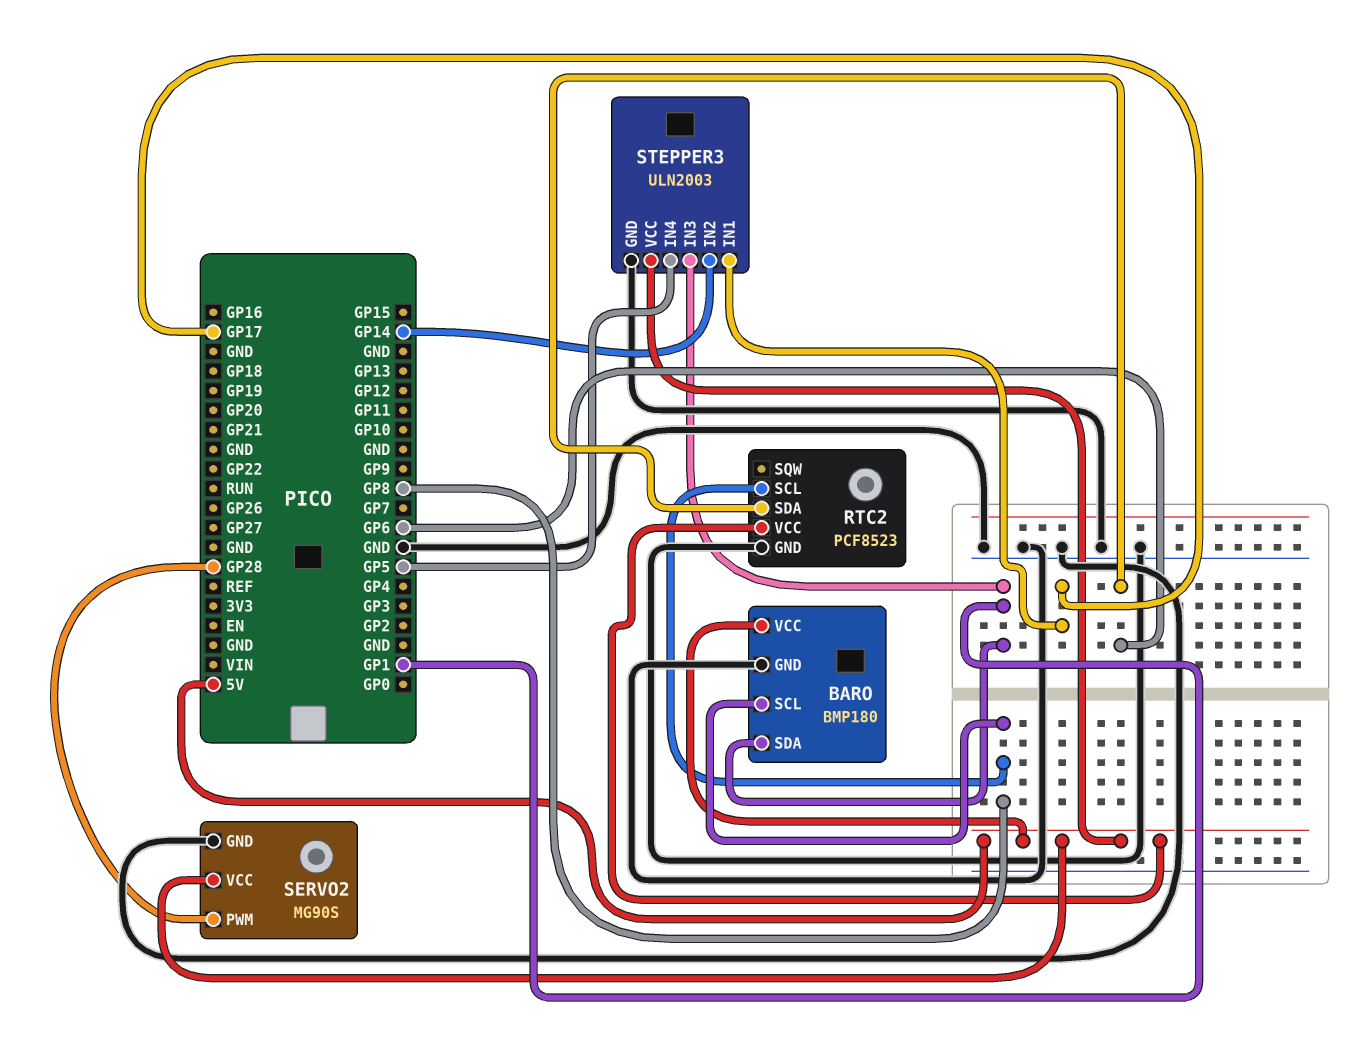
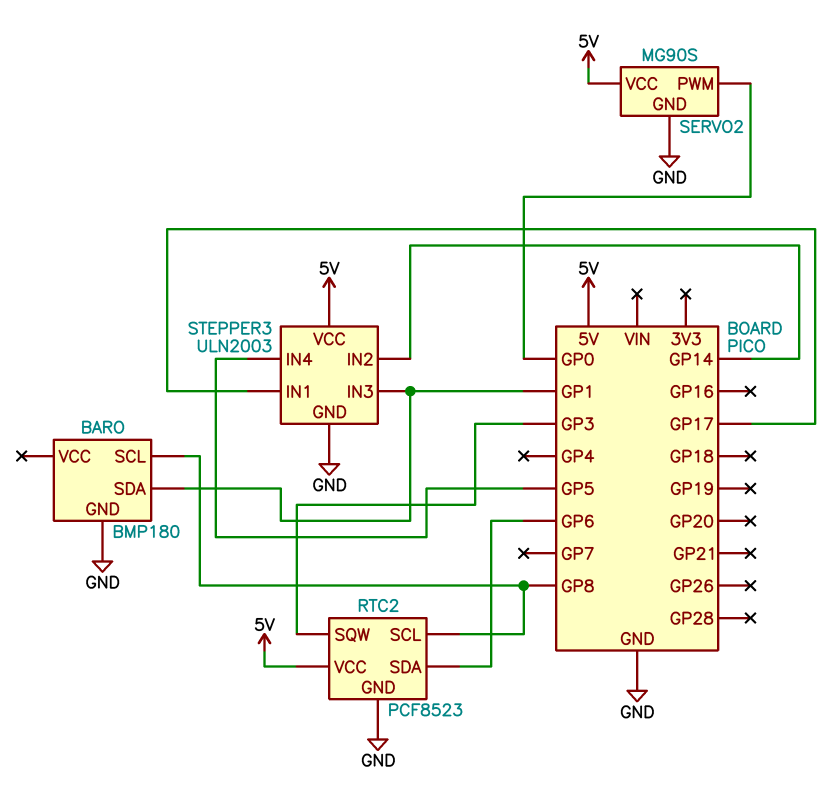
BARO pin VCC: 5V -> none
RTC2 pin SQW: none -> GP3
SERVO2 pin PWM: GP28 -> GP0

